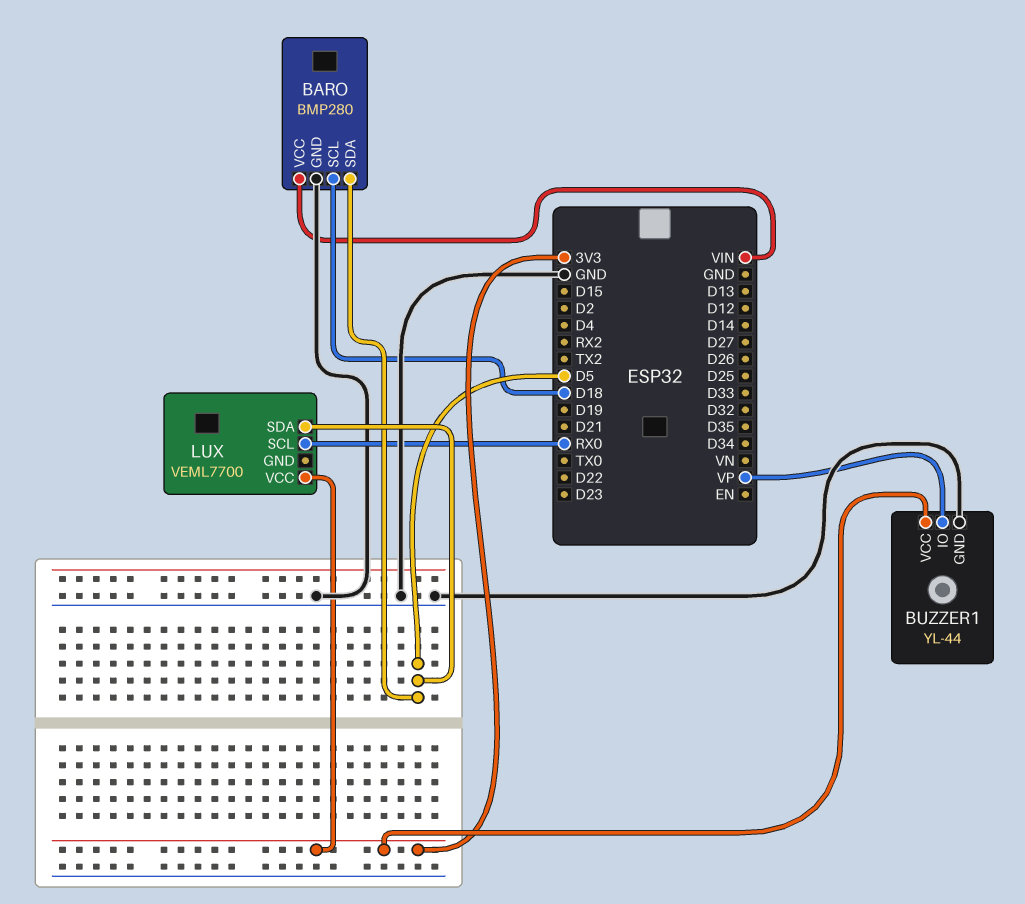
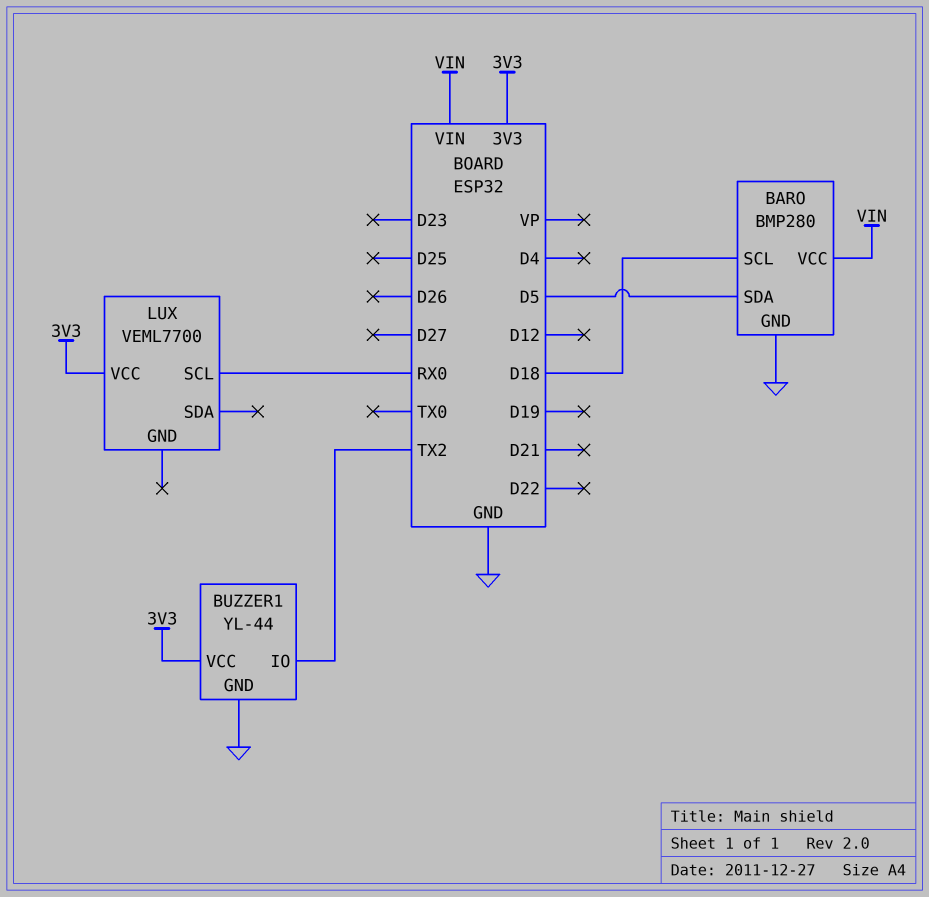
BUZZER1 pin IO: VP -> TX2
LUX pin SDA: D5 -> none

